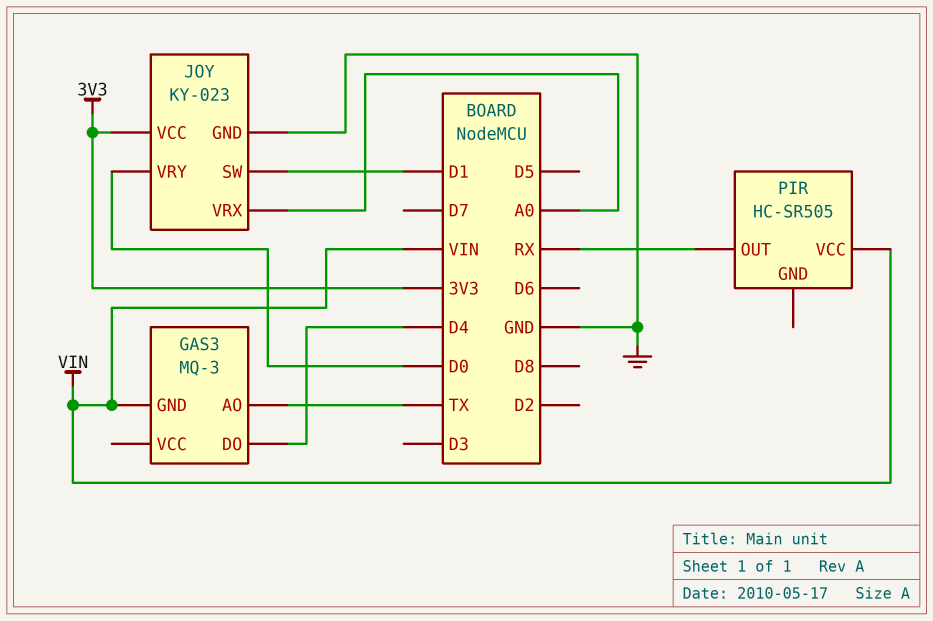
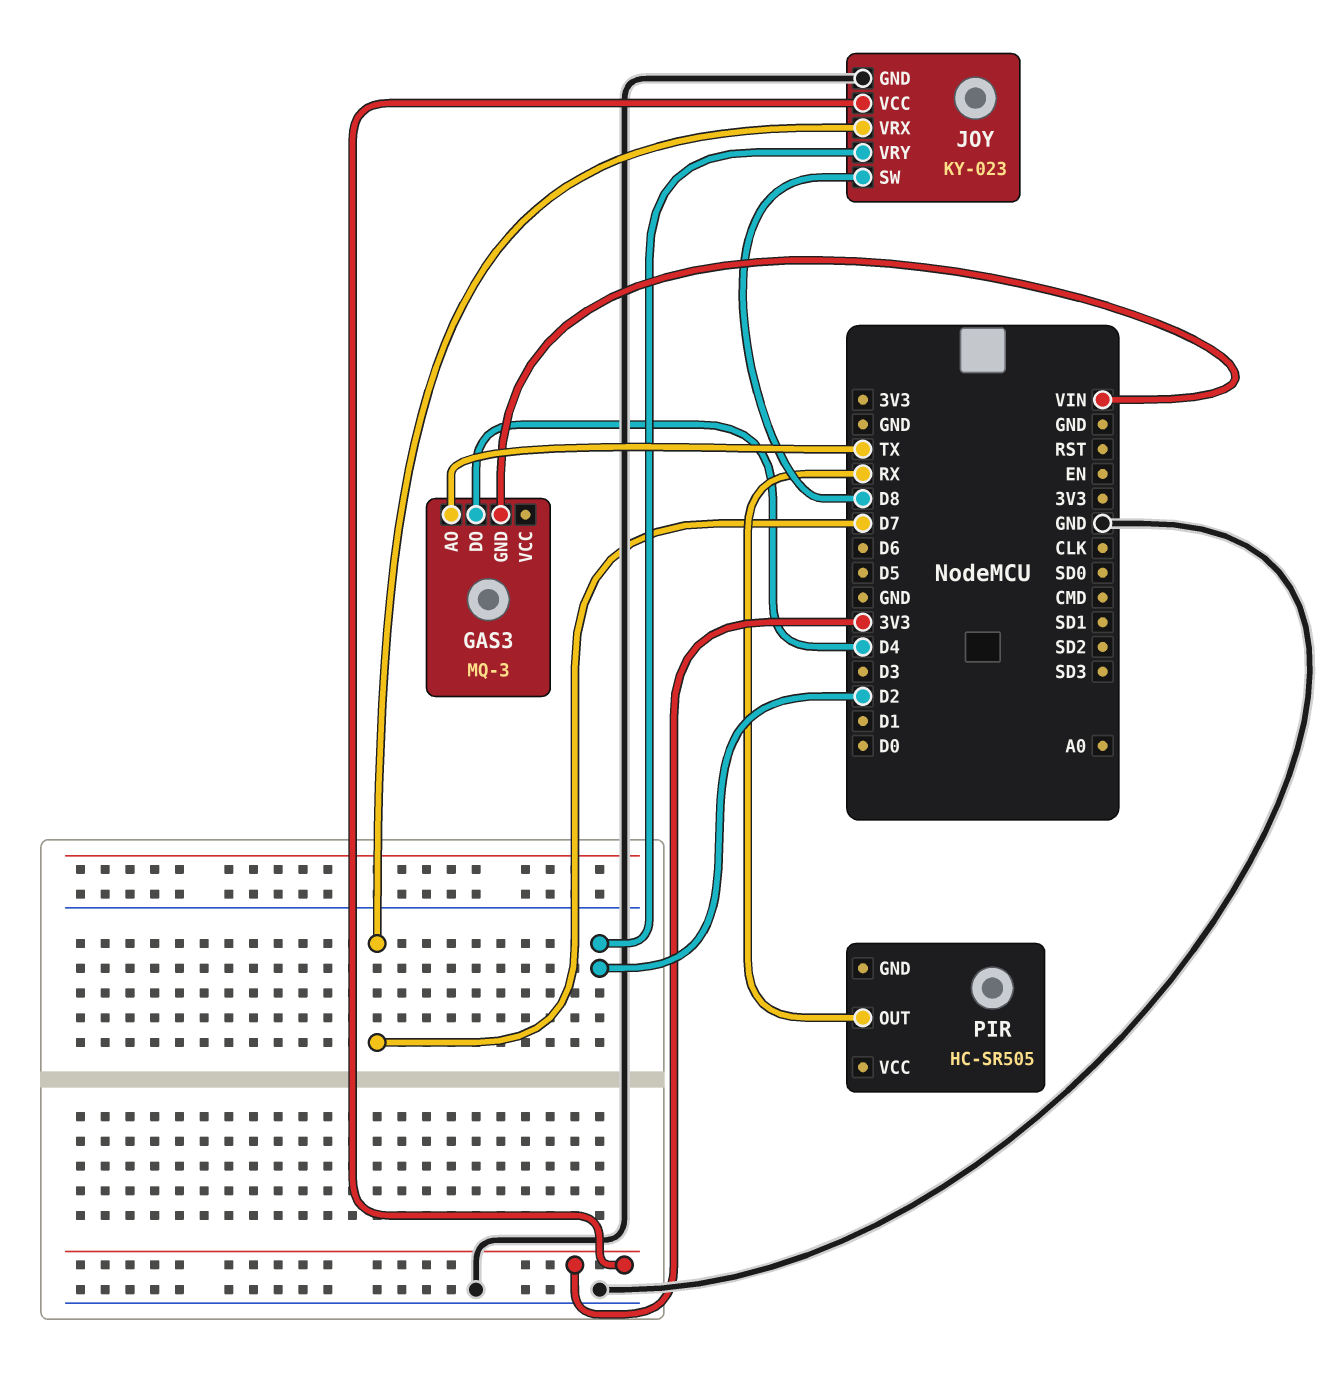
JOY pin SW: D1 -> D8
JOY pin VRX: A0 -> D7
JOY pin VRY: D0 -> D2
PIR pin VCC: VIN -> none

